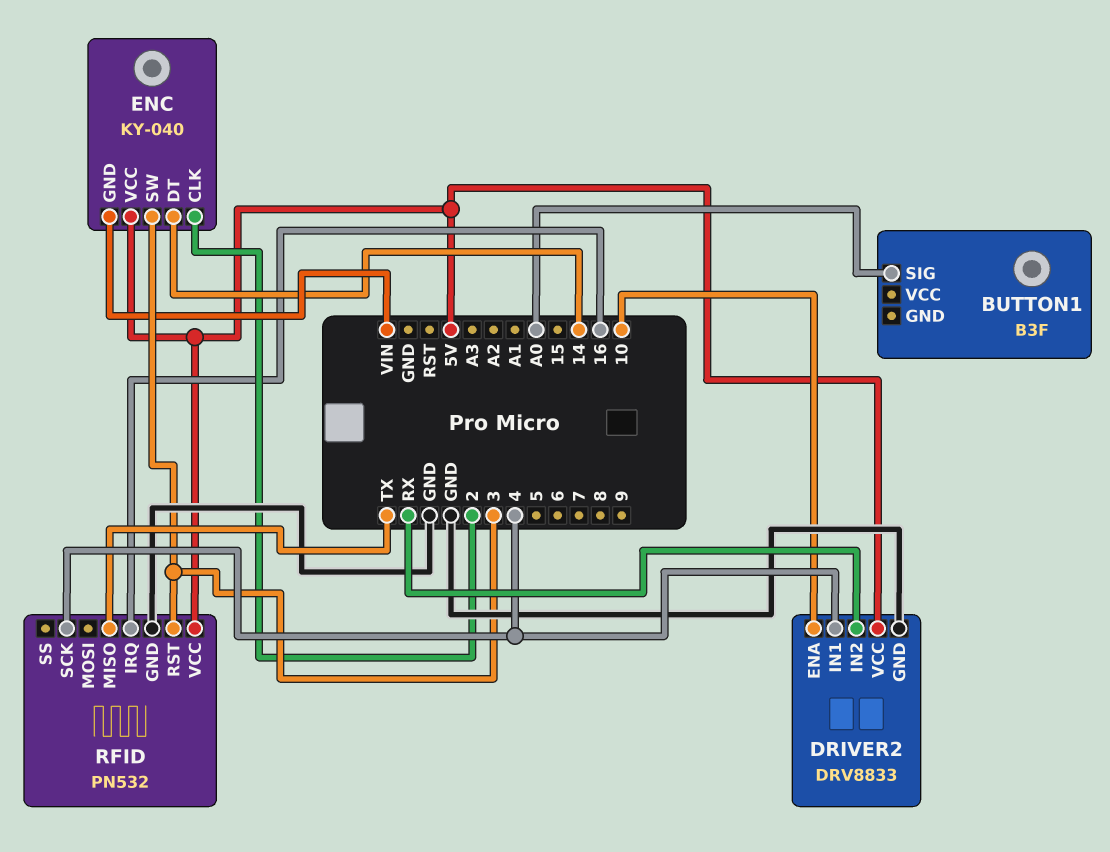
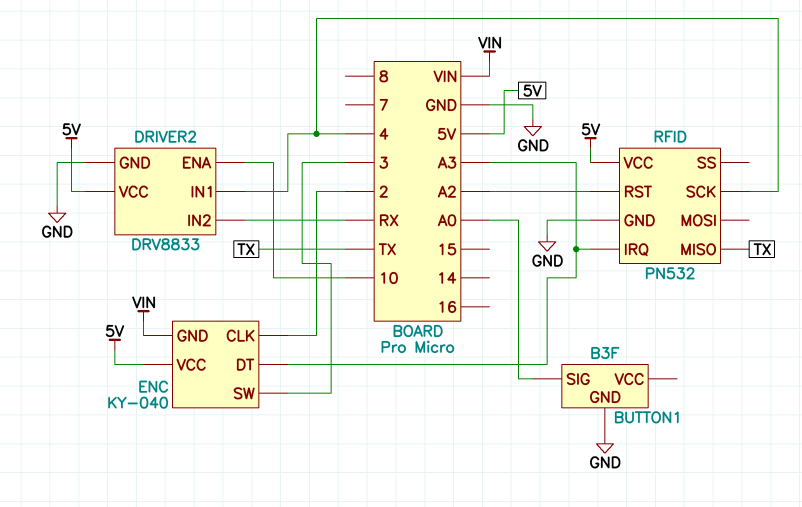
BUTTON1 pin GND: none -> GND
ENC pin DT: 14 -> A3
RFID pin IRQ: 16 -> A3
RFID pin RST: 3 -> A2

